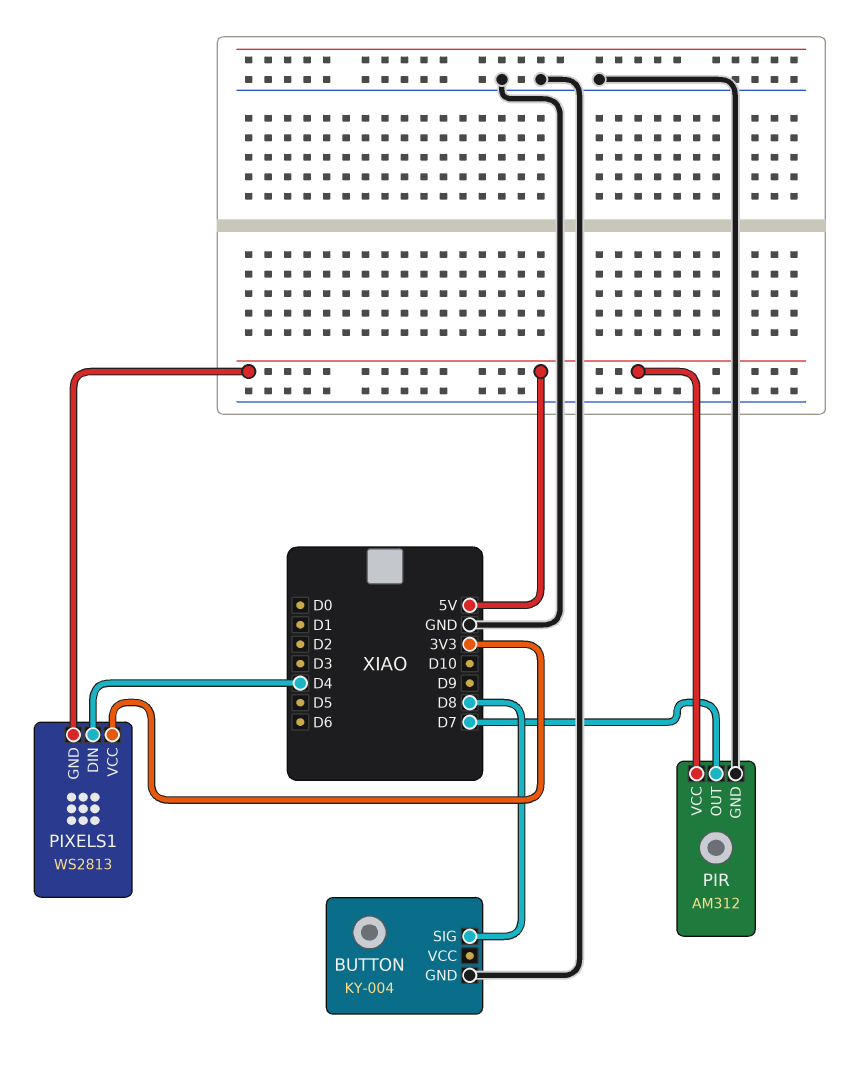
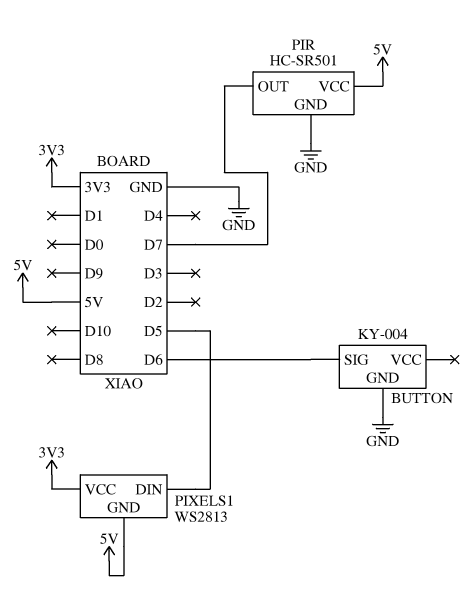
BUTTON pin SIG: D8 -> D6
PIR: AM312 -> HC-SR501
PIXELS1 pin DIN: D4 -> D5

